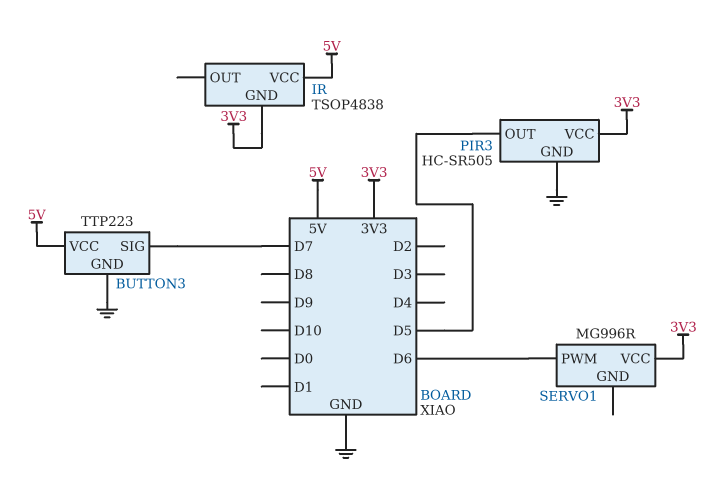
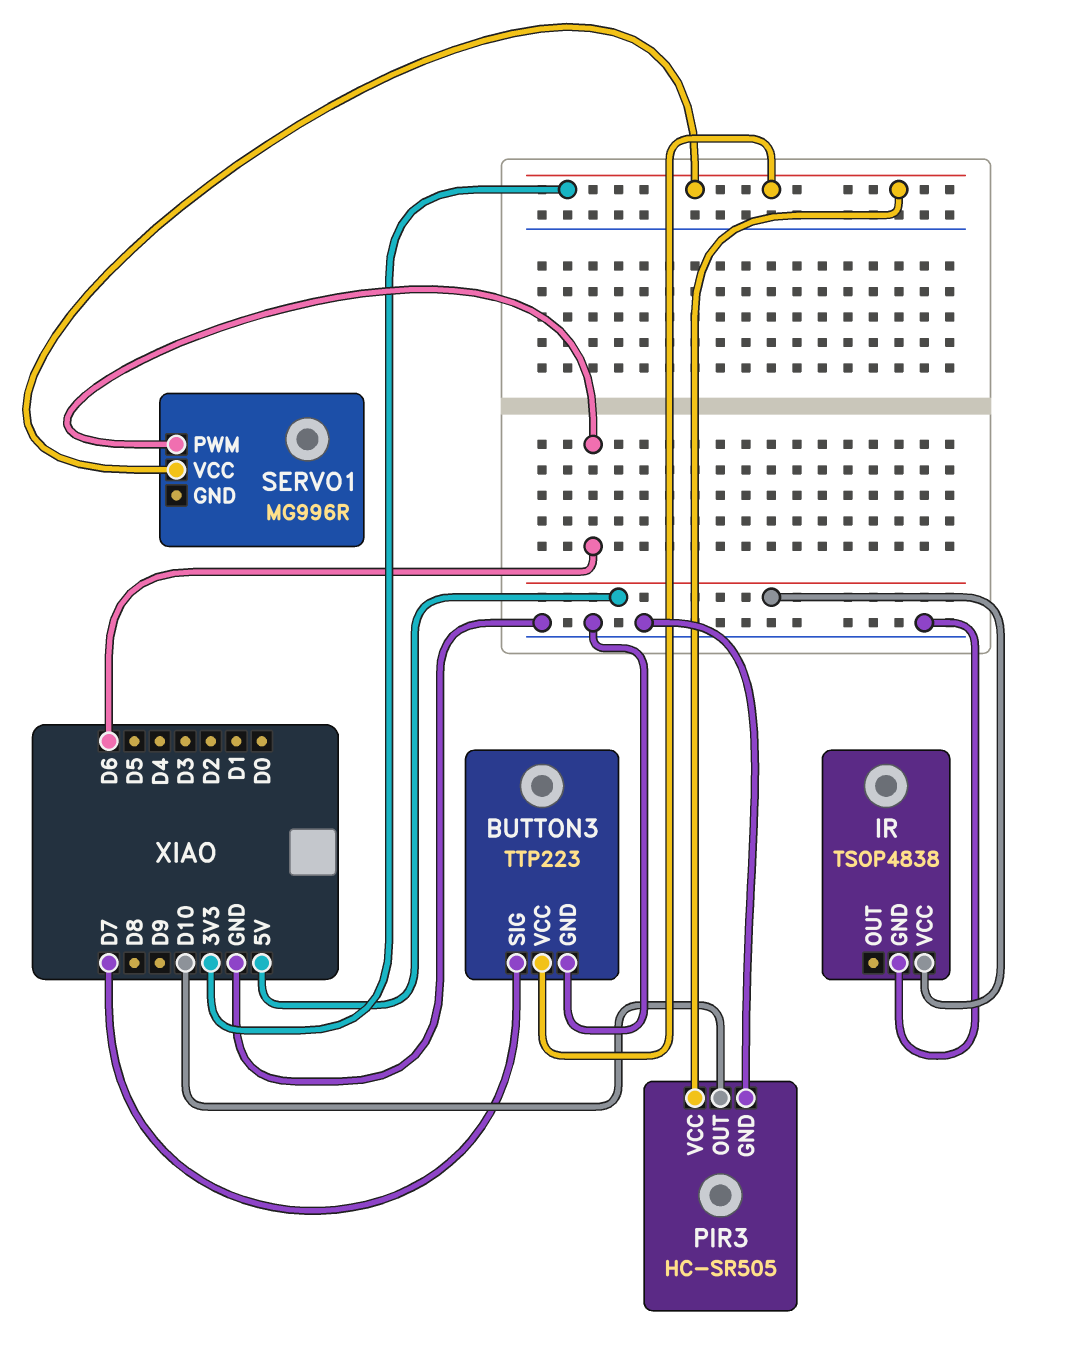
BUTTON3 pin VCC: 5V -> 3V3
IR pin GND: 3V3 -> GND
PIR3 pin OUT: D5 -> D10

